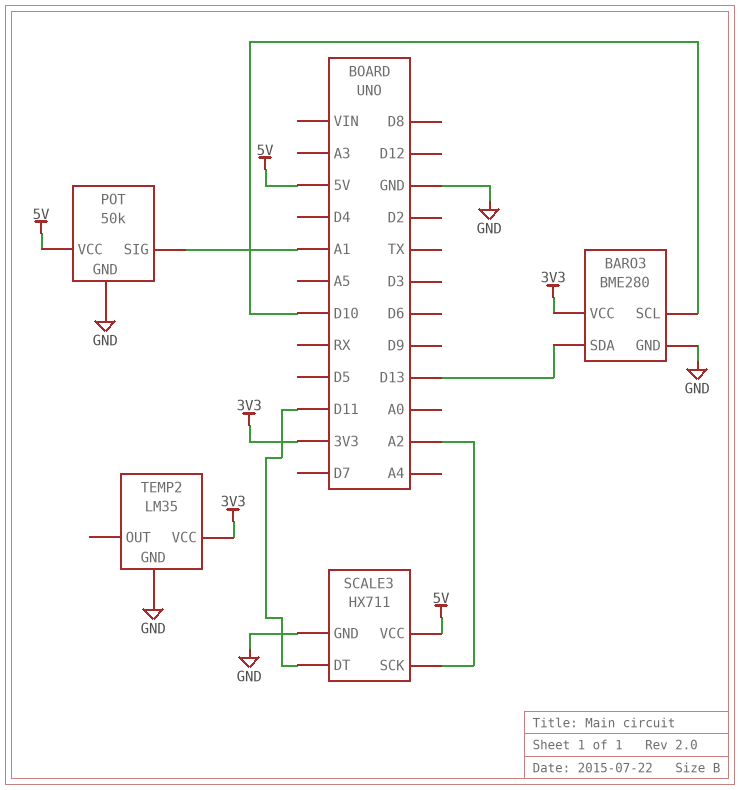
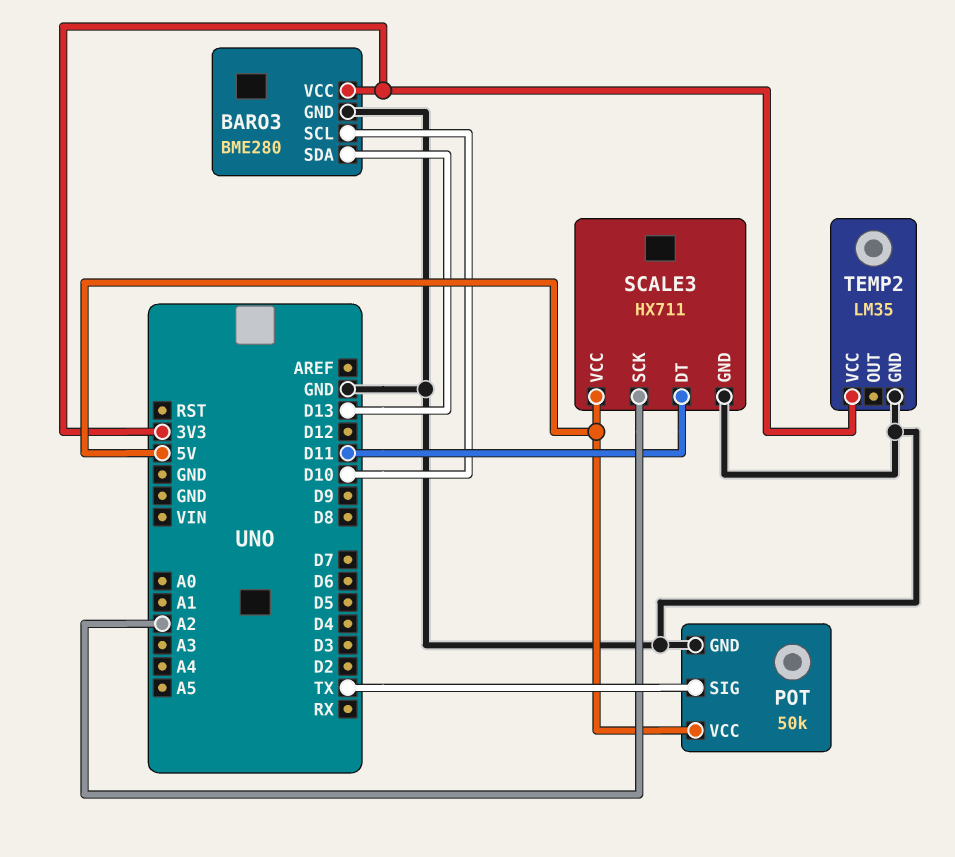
POT pin SIG: A1 -> TX

